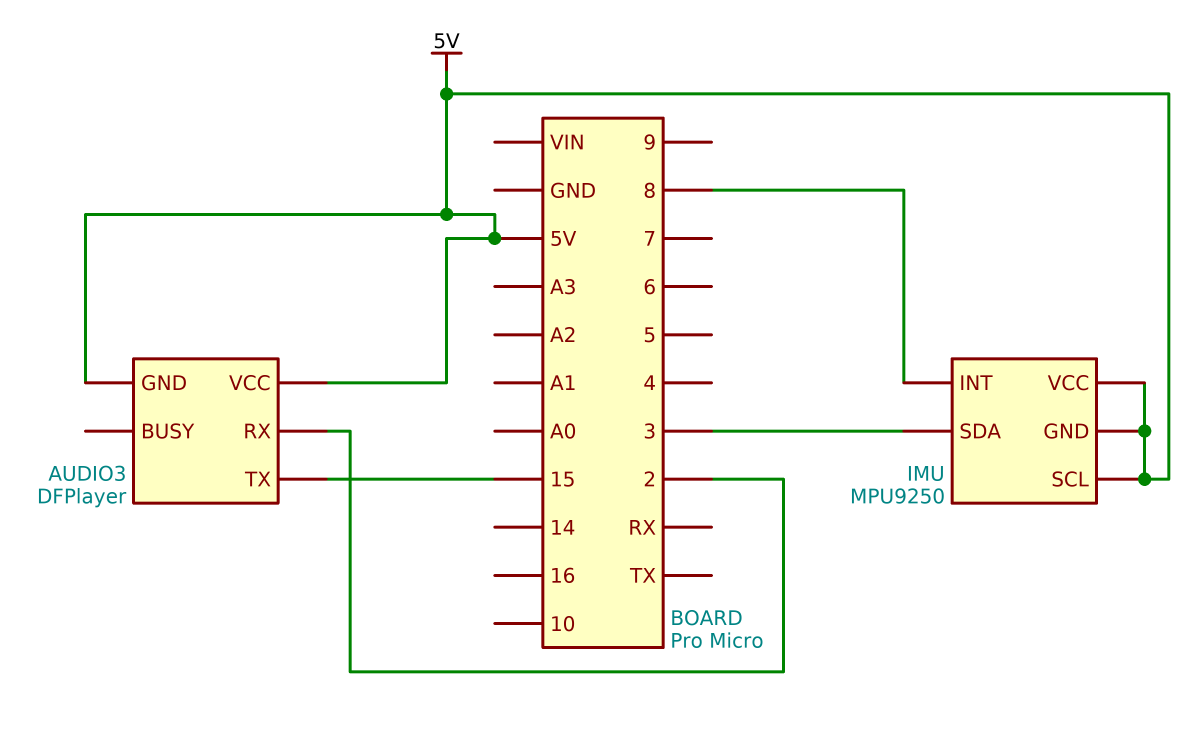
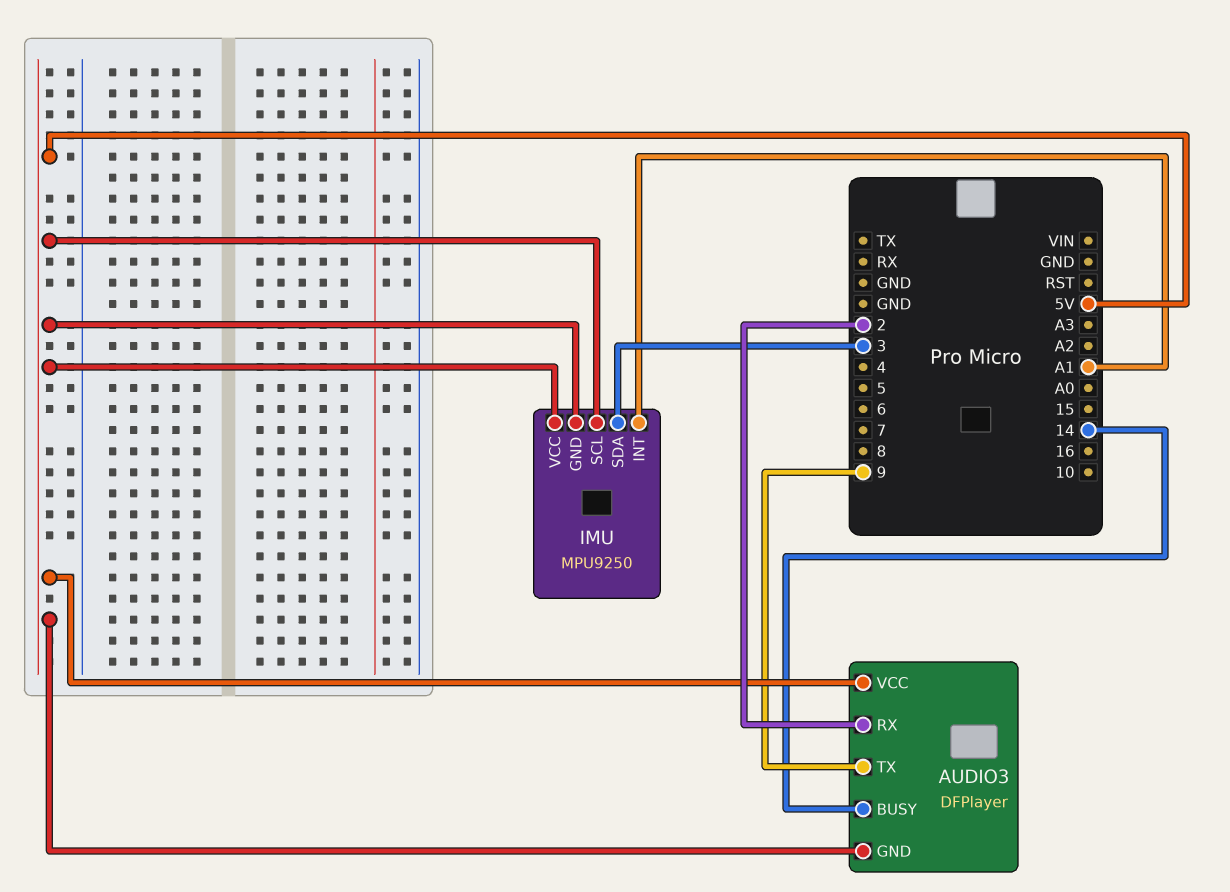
AUDIO3 pin BUSY: none -> 14
AUDIO3 pin TX: 15 -> 9
IMU pin INT: 8 -> A1

